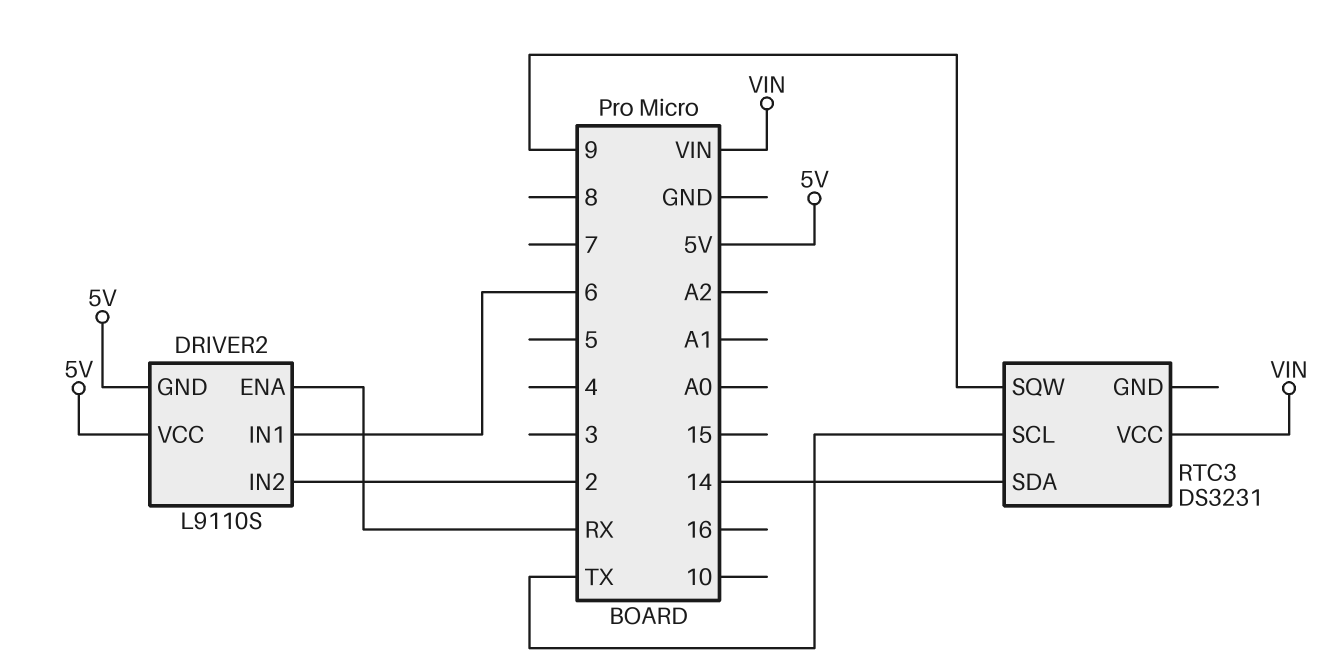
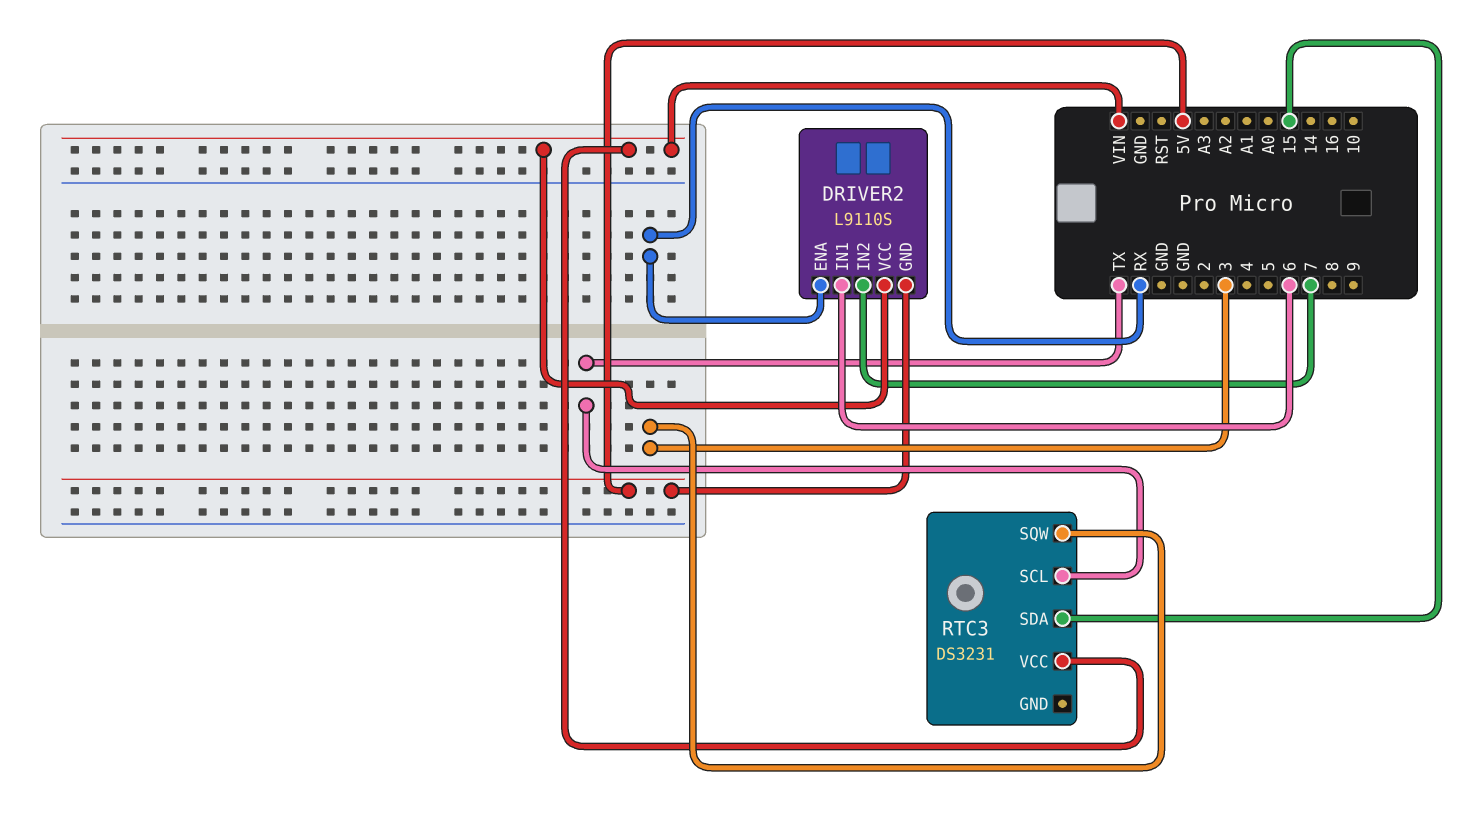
DRIVER2 pin IN2: 2 -> 7
DRIVER2 pin VCC: 5V -> VIN
RTC3 pin SDA: 14 -> 15
RTC3 pin SQW: 9 -> 3

